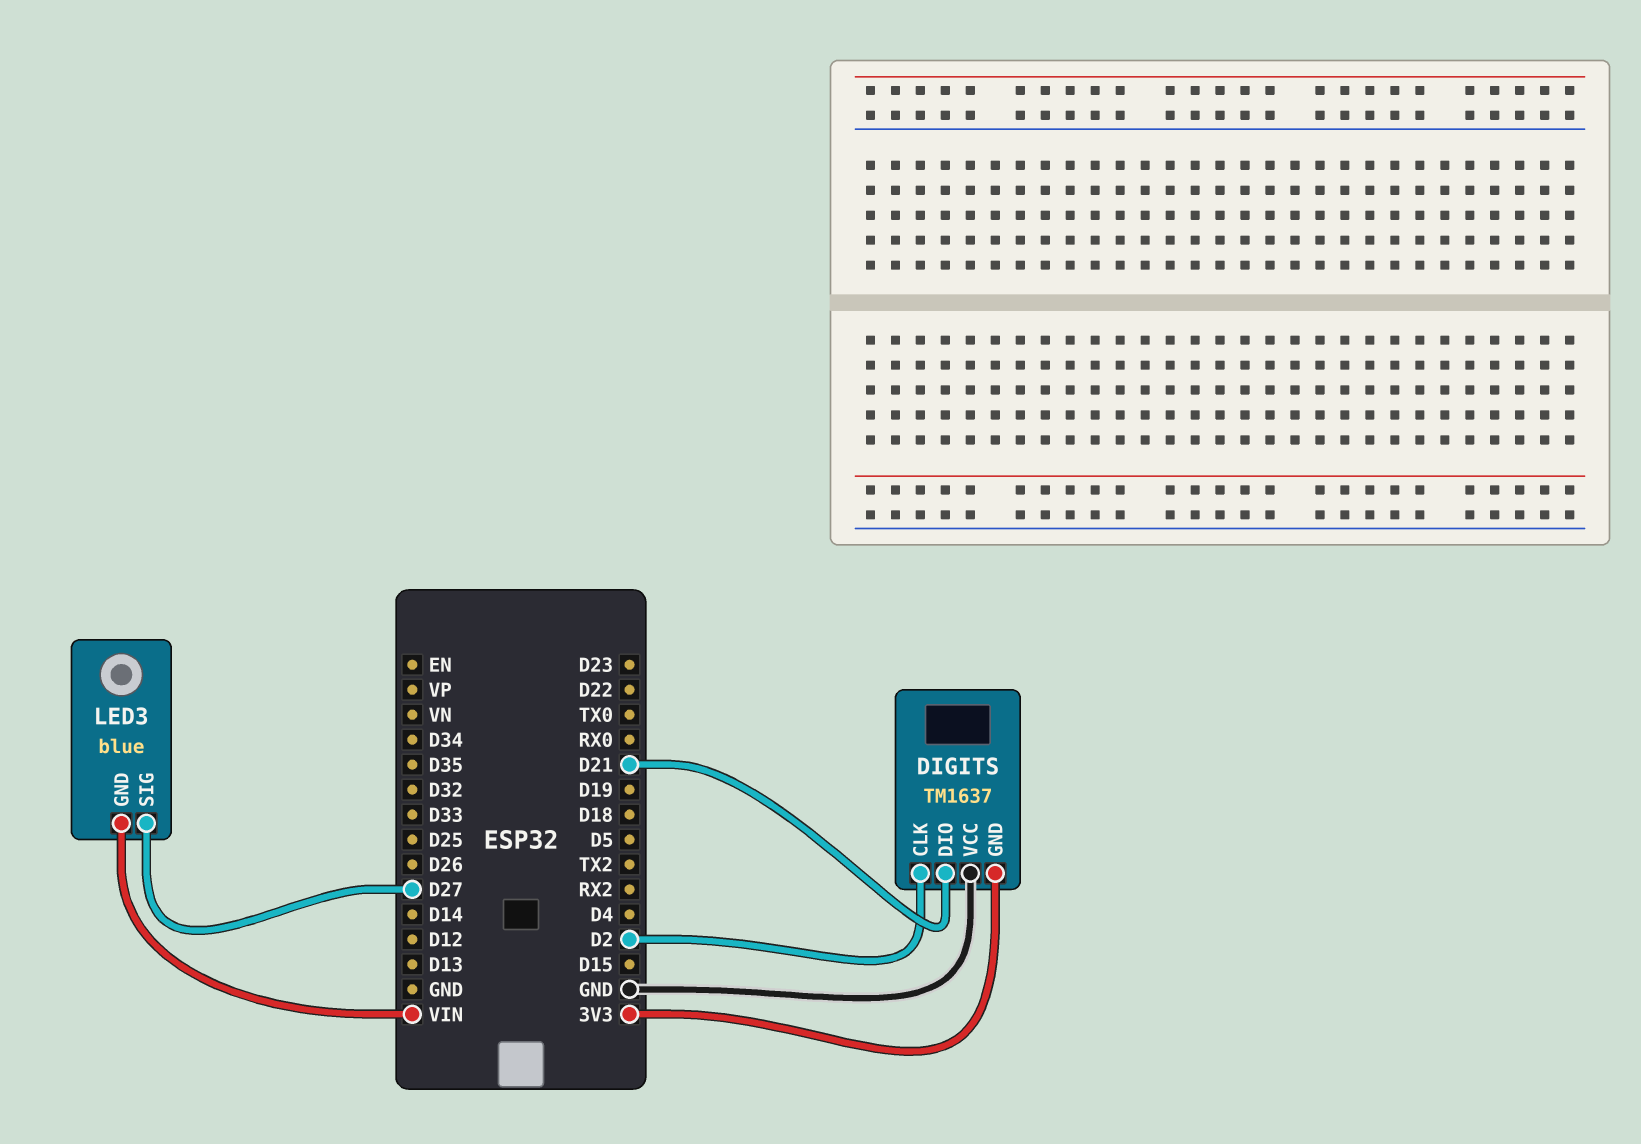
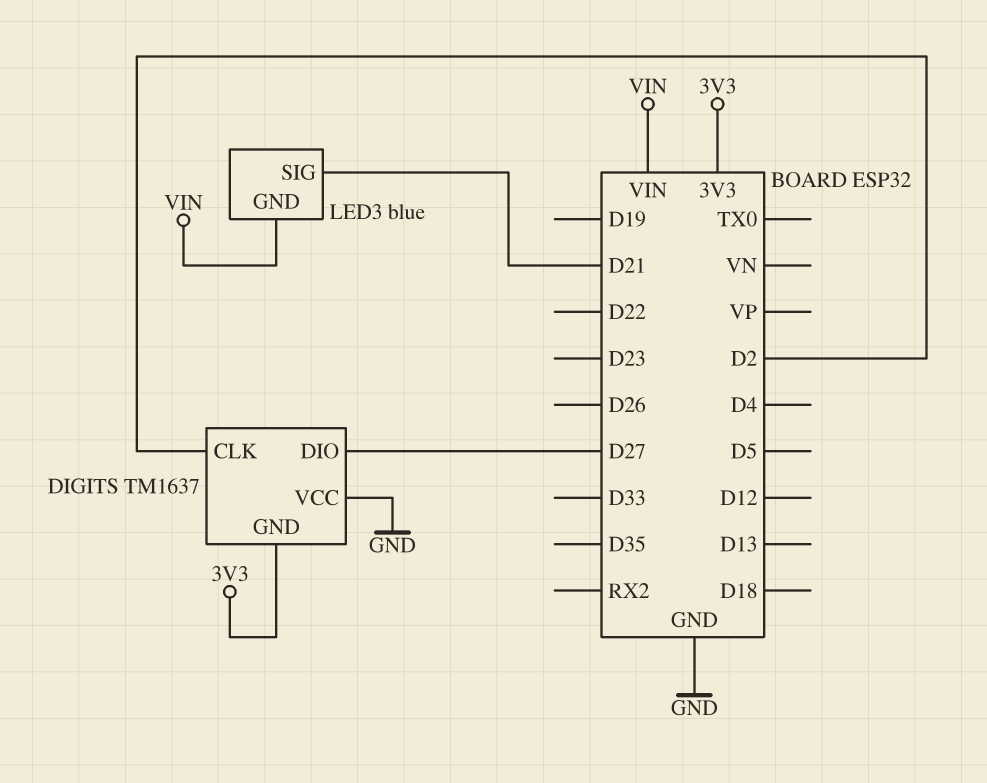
DIGITS pin DIO: D21 -> D27
LED3 pin SIG: D27 -> D21

